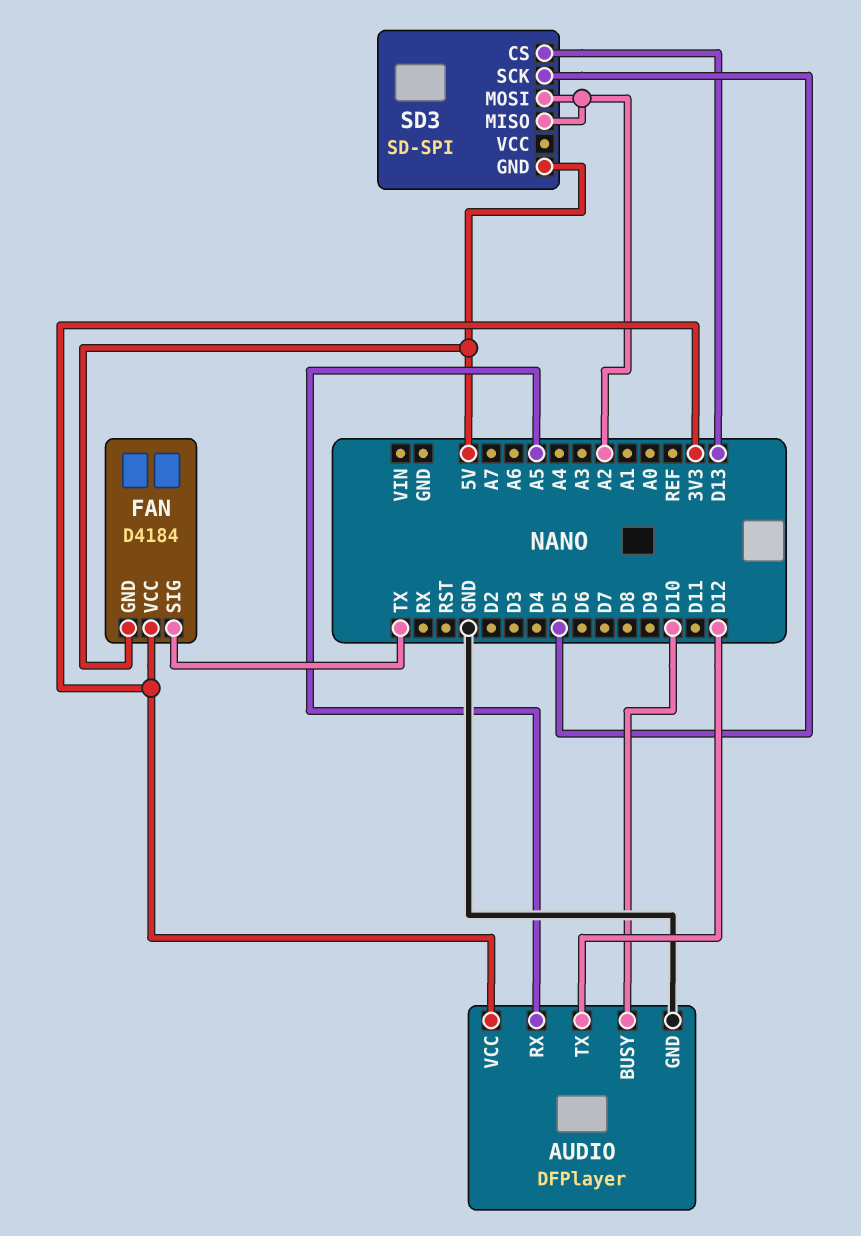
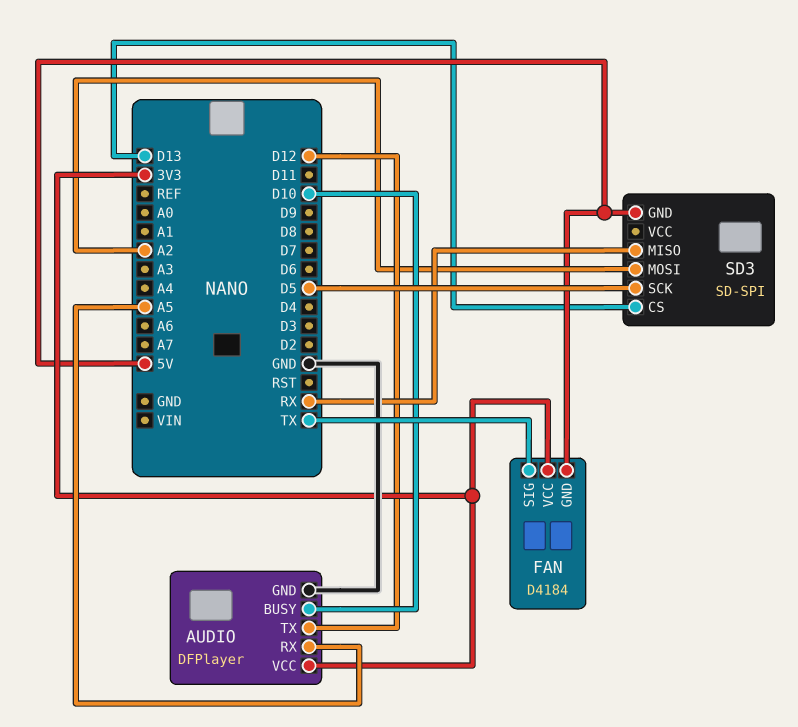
SD3 pin MISO: A2 -> RX

